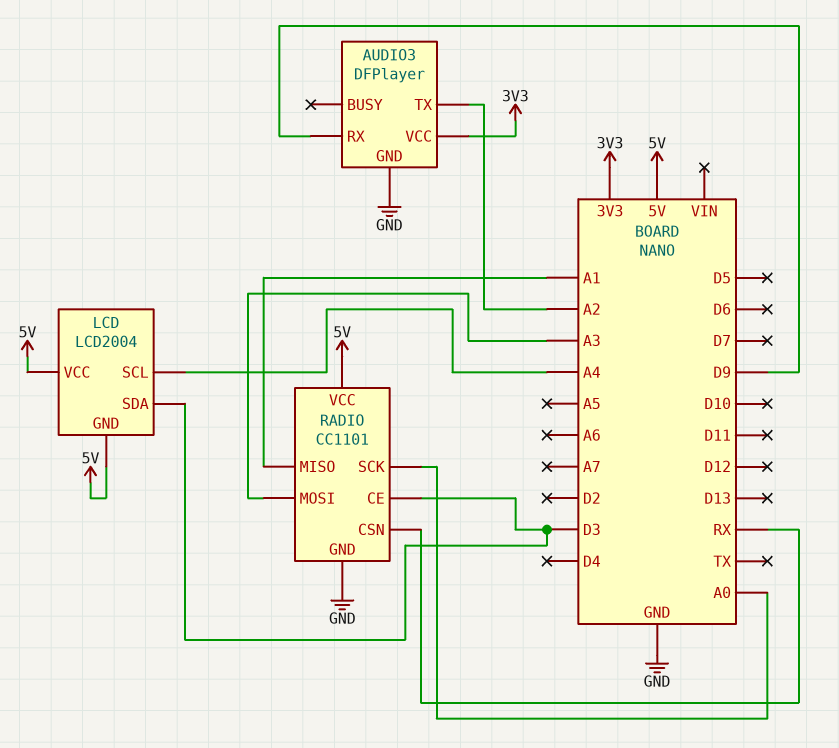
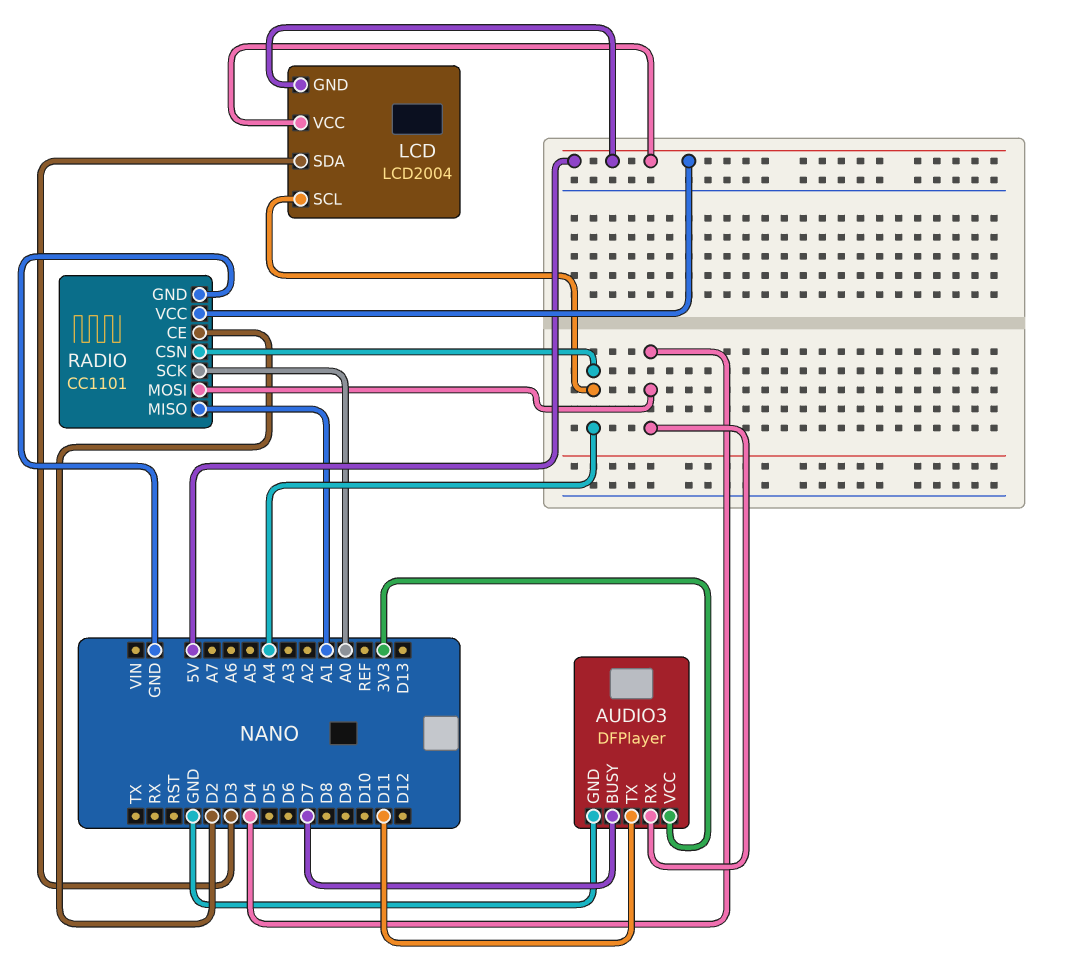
AUDIO3 pin BUSY: none -> D7
AUDIO3 pin RX: D9 -> D4
AUDIO3 pin TX: A2 -> D11
RADIO pin CE: D3 -> D2
RADIO pin CSN: RX -> A4
RADIO pin MOSI: A3 -> D4

